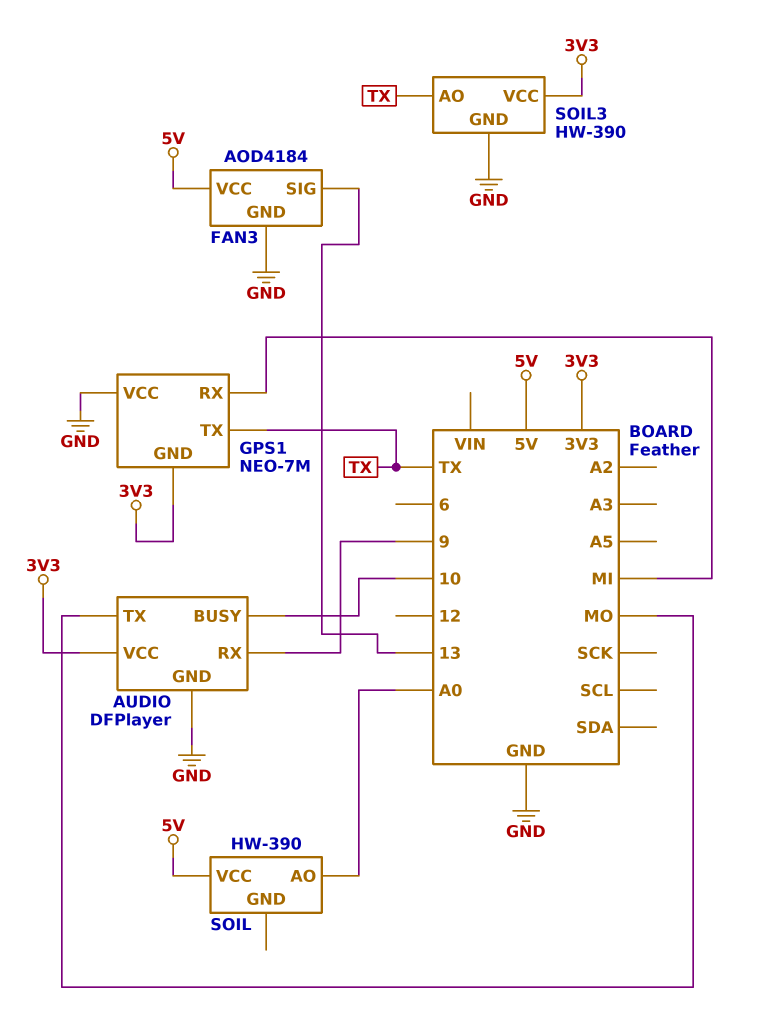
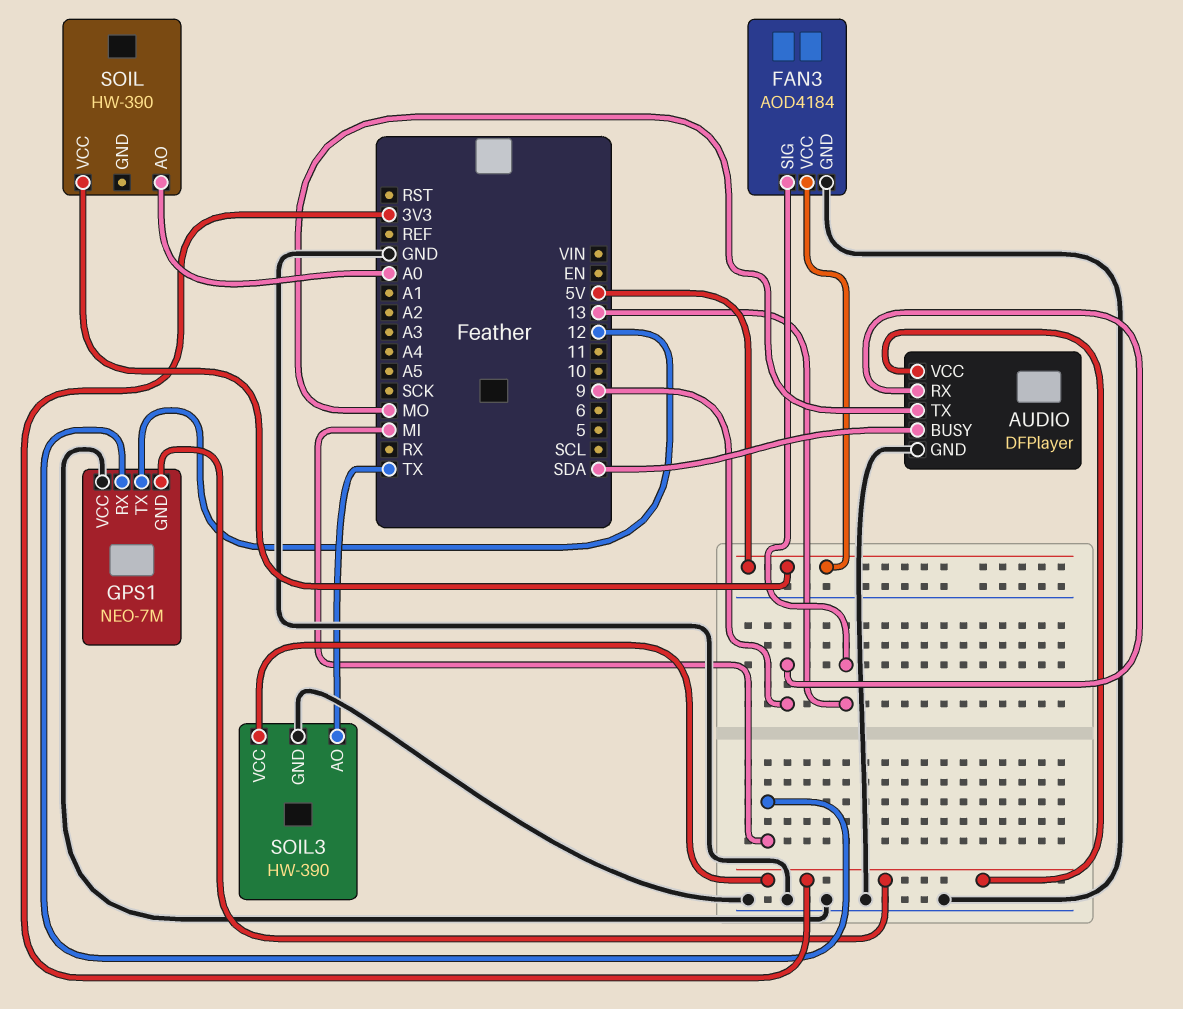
AUDIO pin BUSY: 10 -> SDA
GPS1 pin TX: TX -> 12

